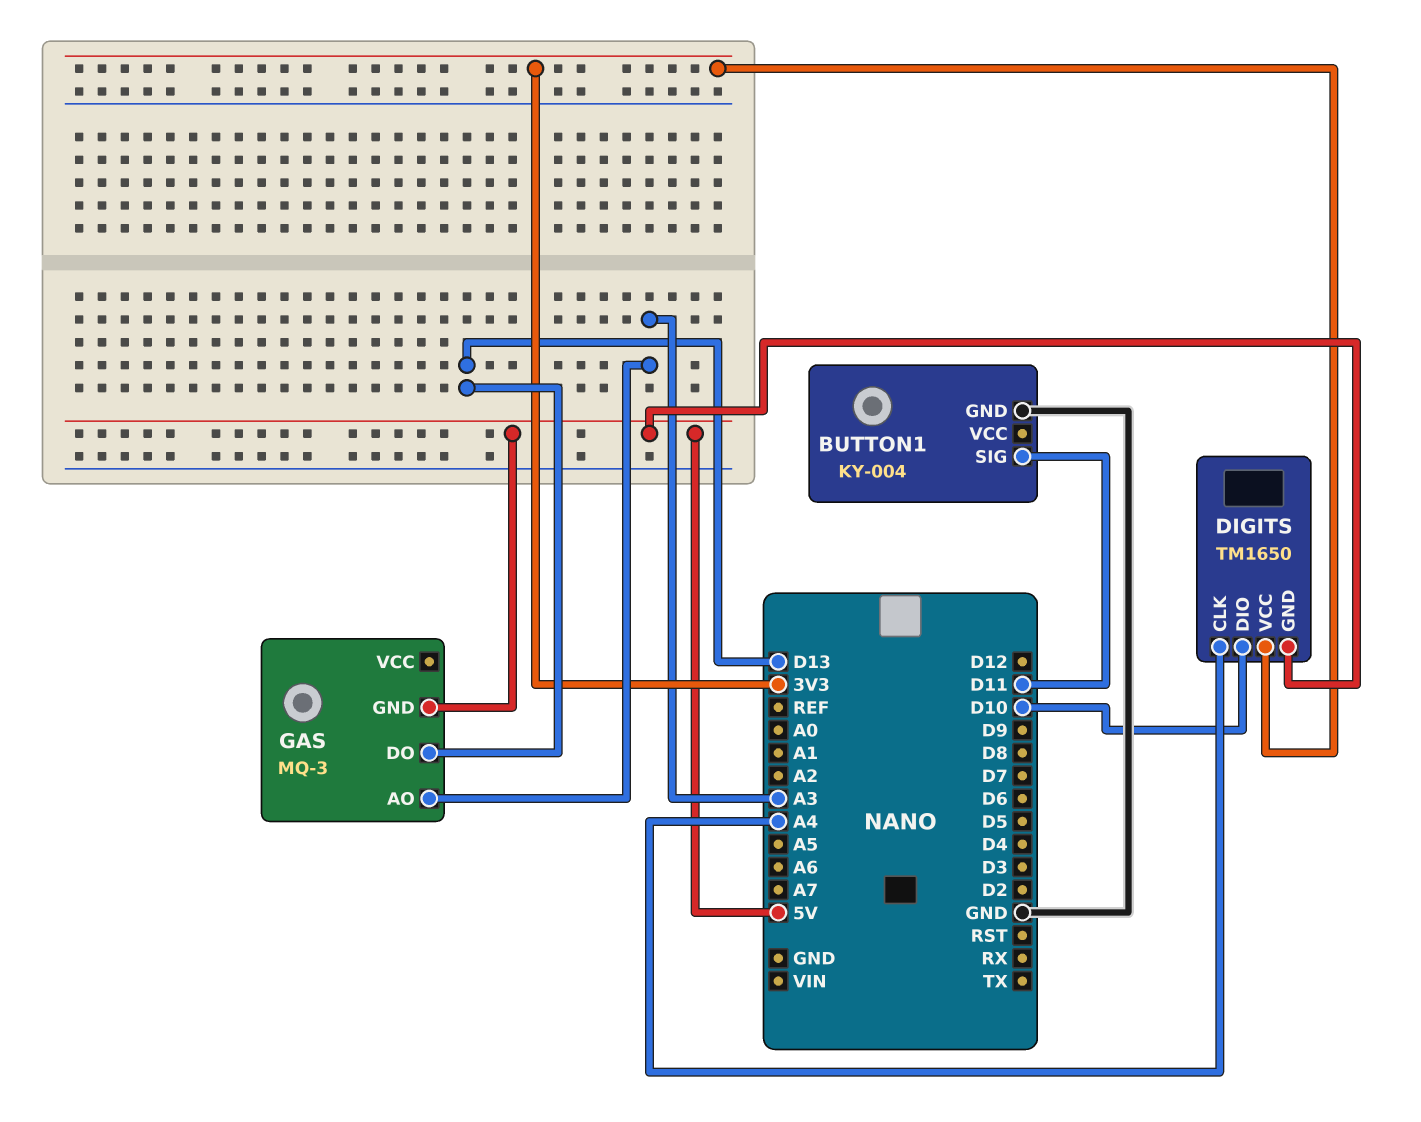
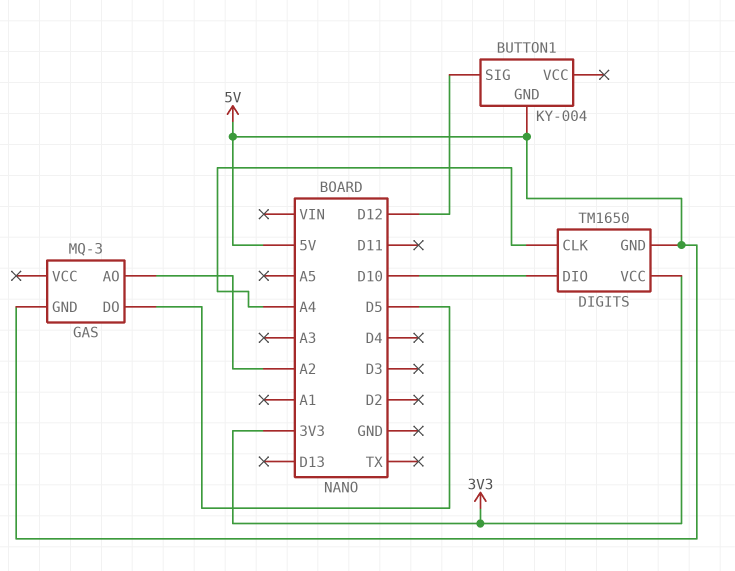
BUTTON1 pin GND: GND -> 5V
BUTTON1 pin SIG: D11 -> D12
GAS pin AO: A3 -> A2
GAS pin DO: D13 -> D5

